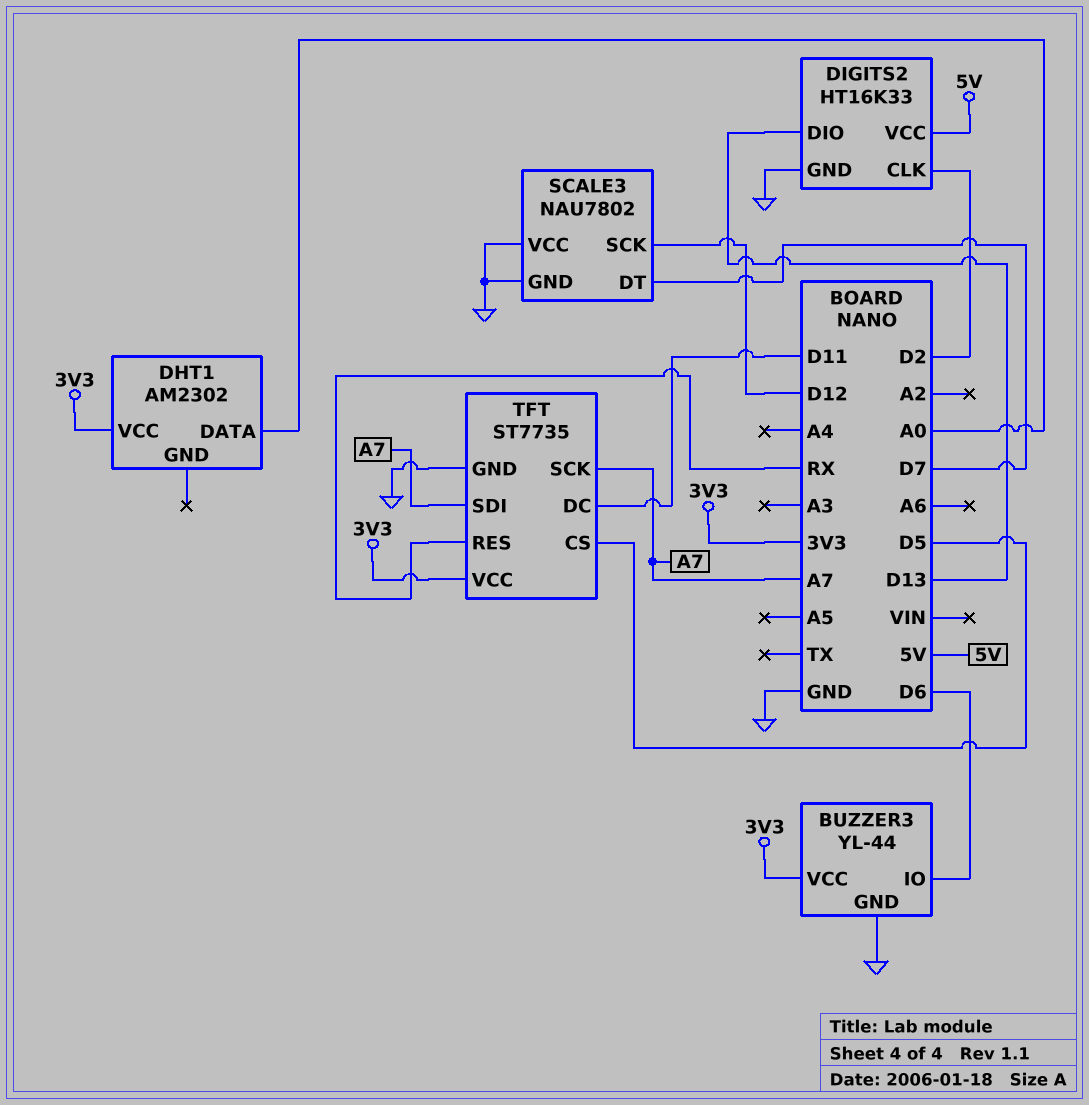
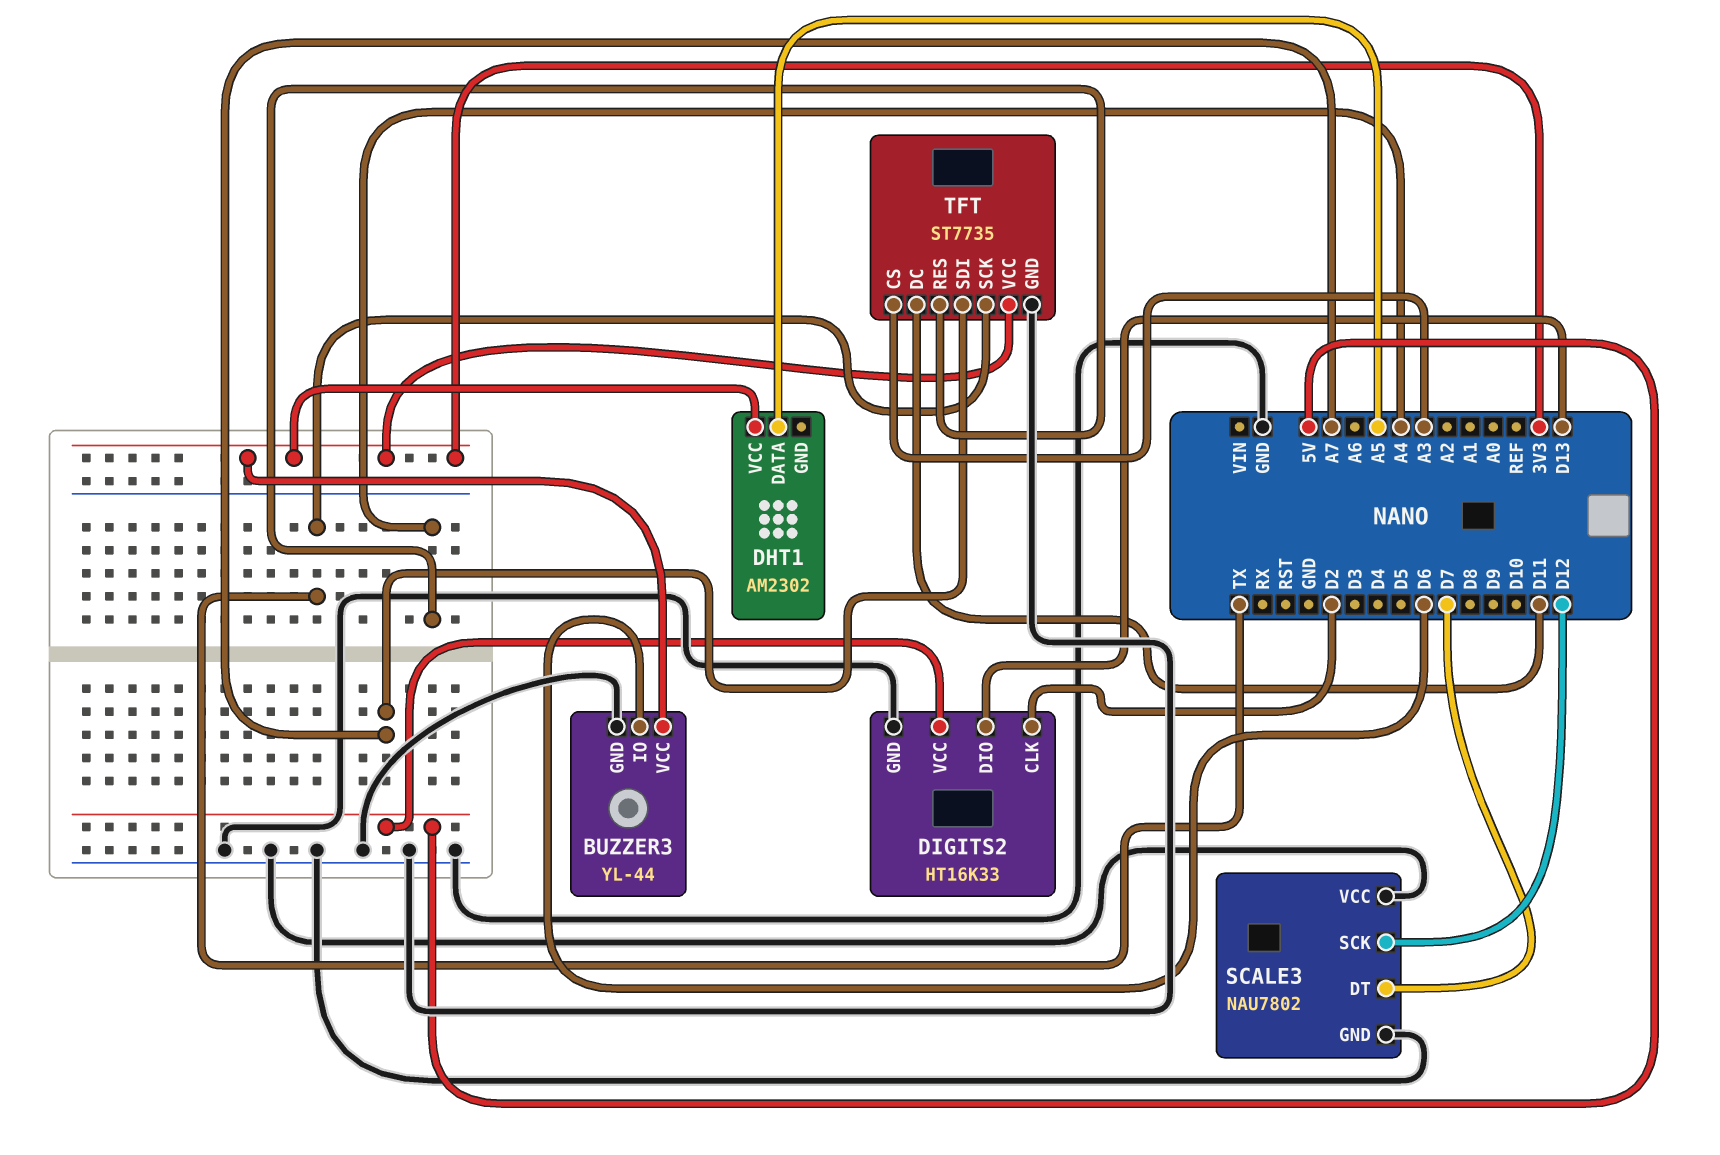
DHT1 pin DATA: A0 -> A5
TFT pin CS: D5 -> A3
TFT pin RES: RX -> A4
TFT pin SCK: A7 -> TX

